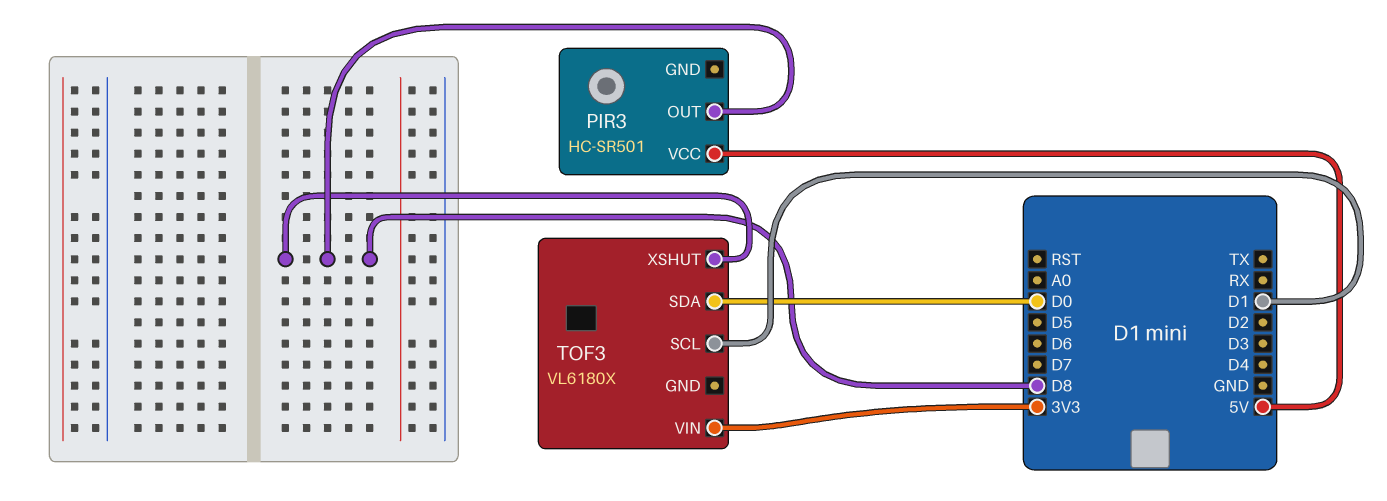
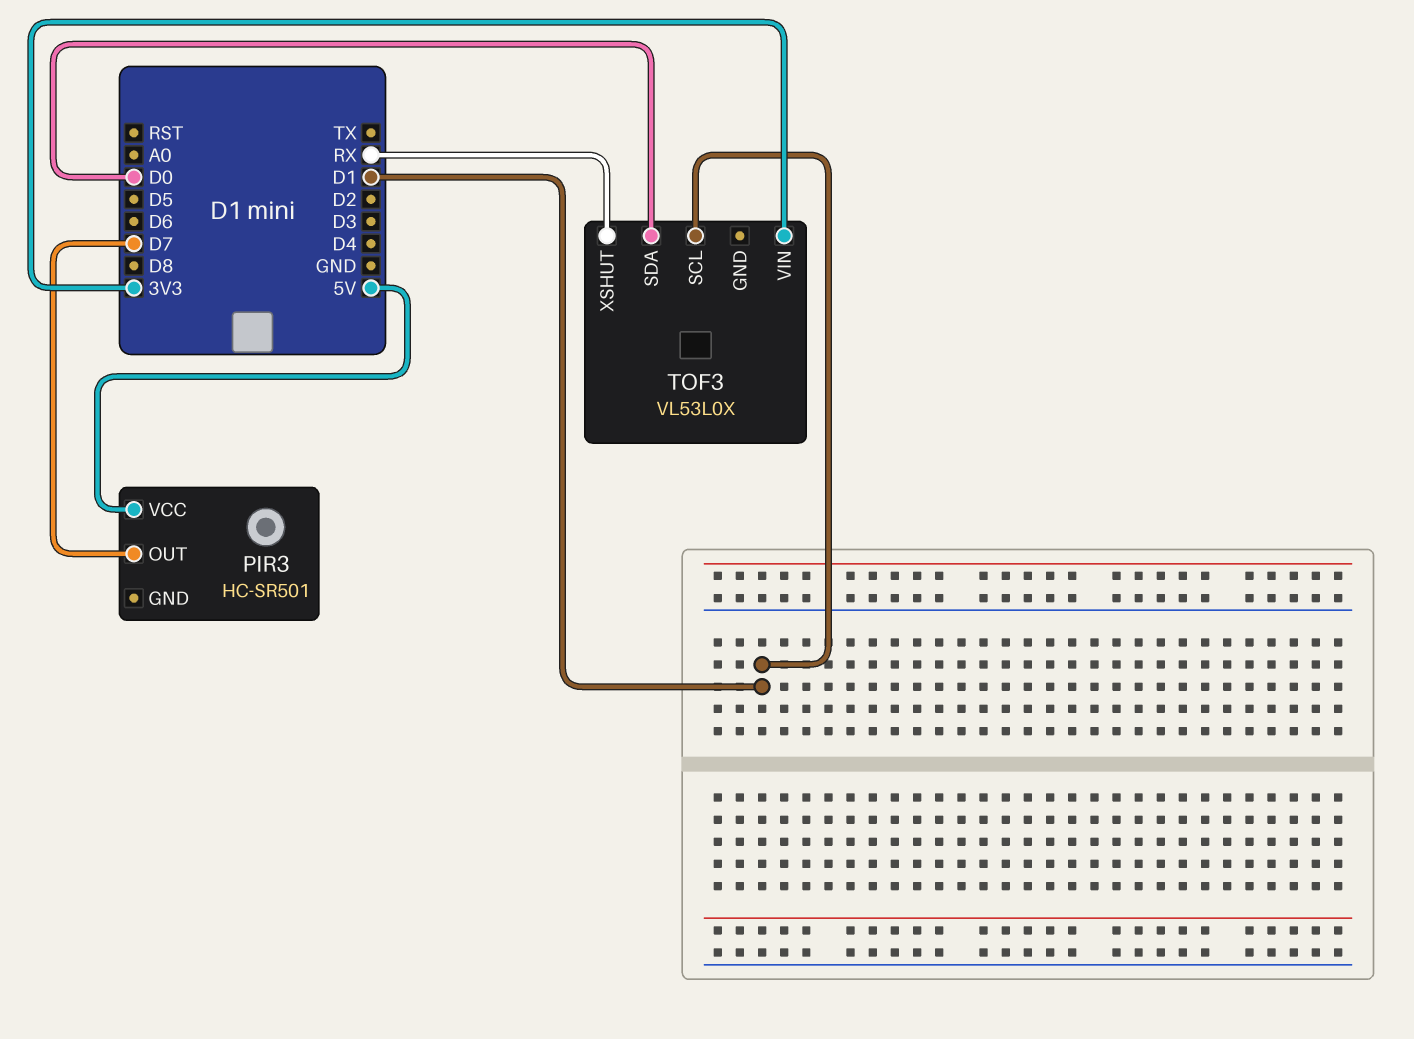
PIR3 pin OUT: D8 -> D7
TOF3: VL6180X -> VL53L0X
TOF3 pin XSHUT: D8 -> RX

